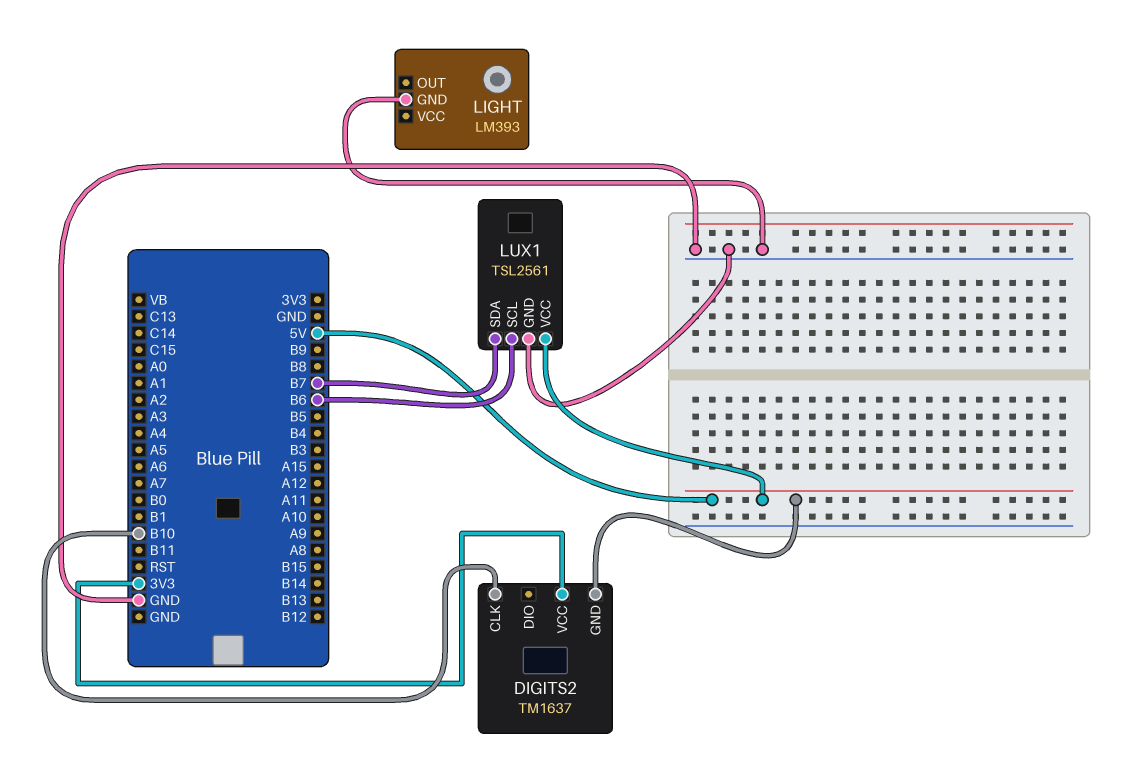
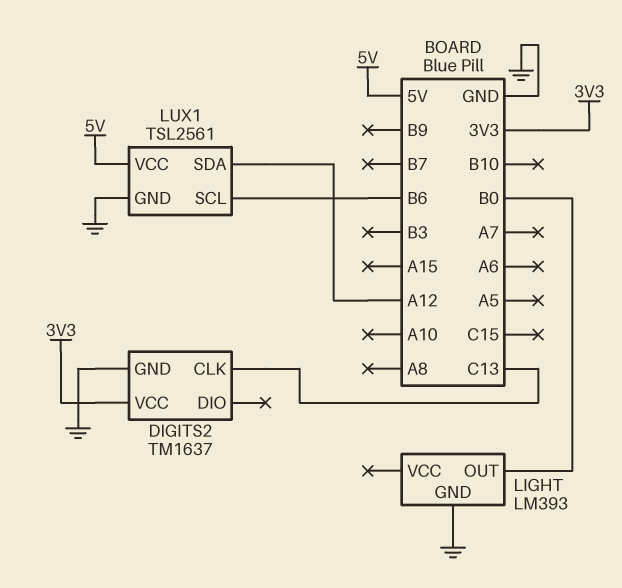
DIGITS2 pin CLK: B10 -> C13
DIGITS2 pin GND: 5V -> GND
LIGHT pin OUT: none -> B0
LUX1 pin SDA: B7 -> A12

